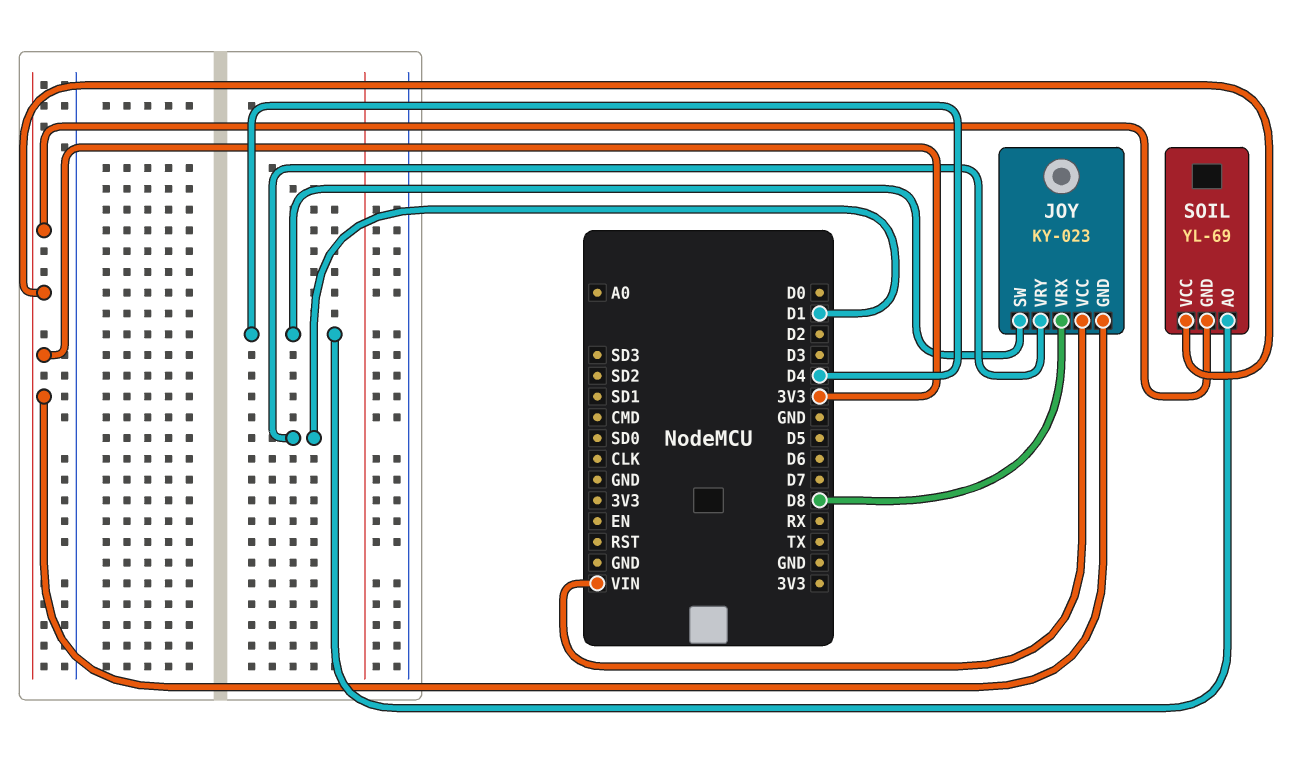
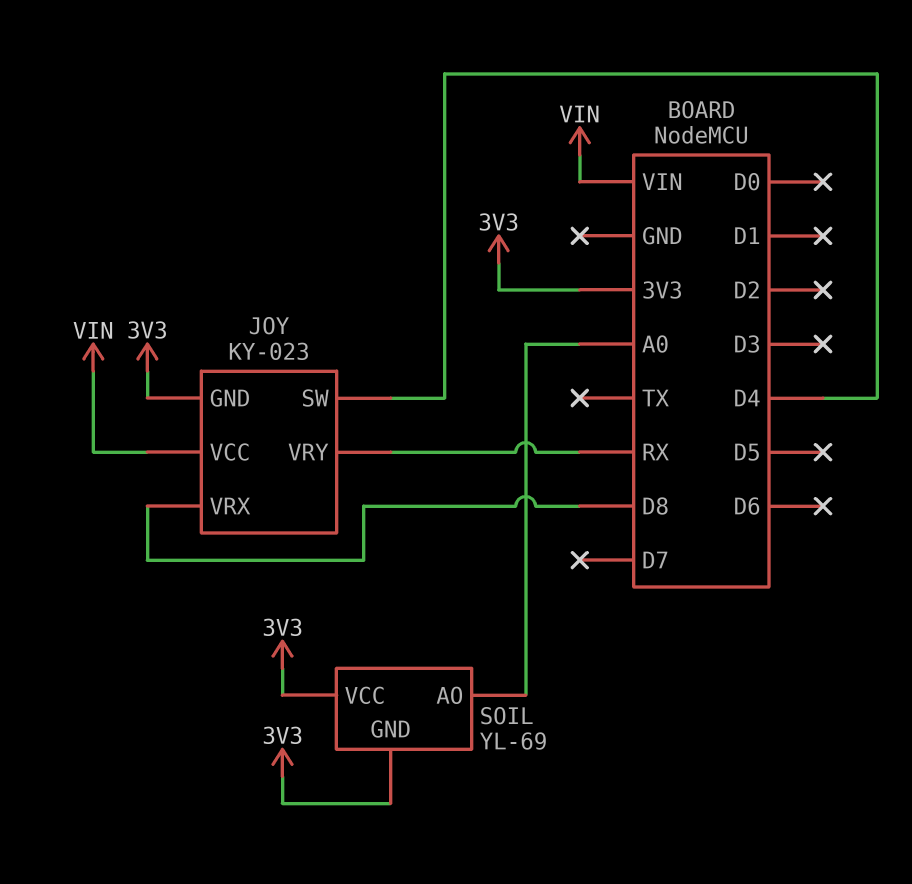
JOY pin VRY: D1 -> RX
SOIL pin AO: D4 -> A0

